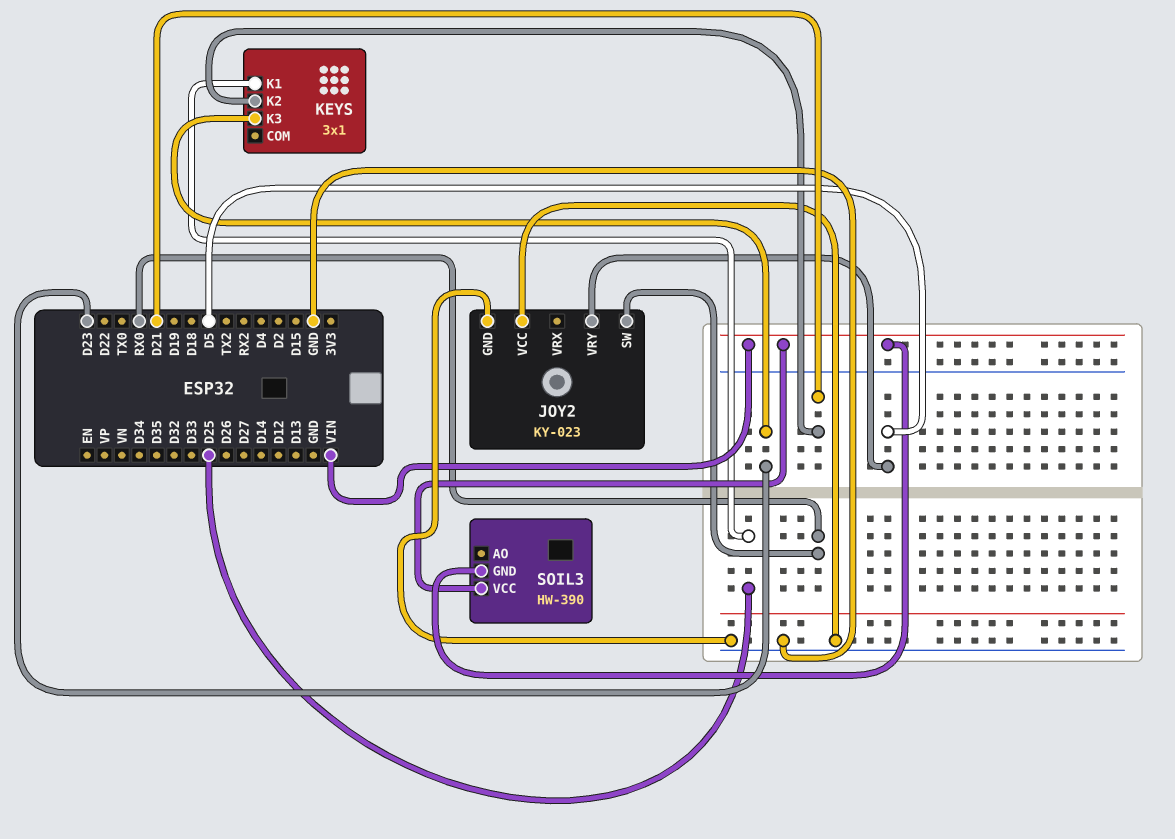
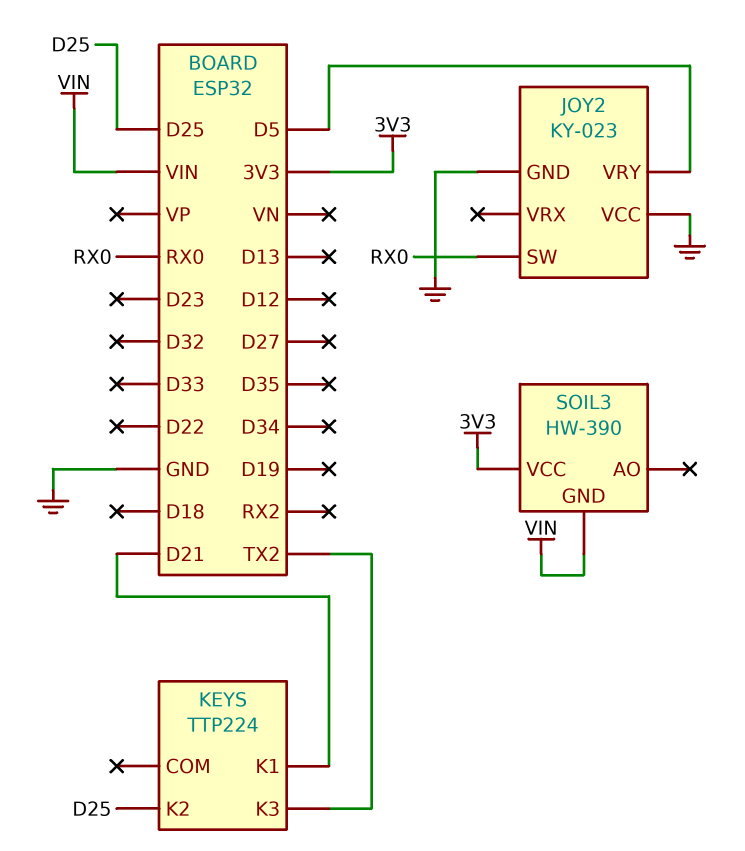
KEYS: 3x1 -> TTP224
KEYS pin K1: D25 -> D21
KEYS pin K2: D21 -> D25
KEYS pin K3: D23 -> TX2
SOIL3 pin VCC: VIN -> 3V3

